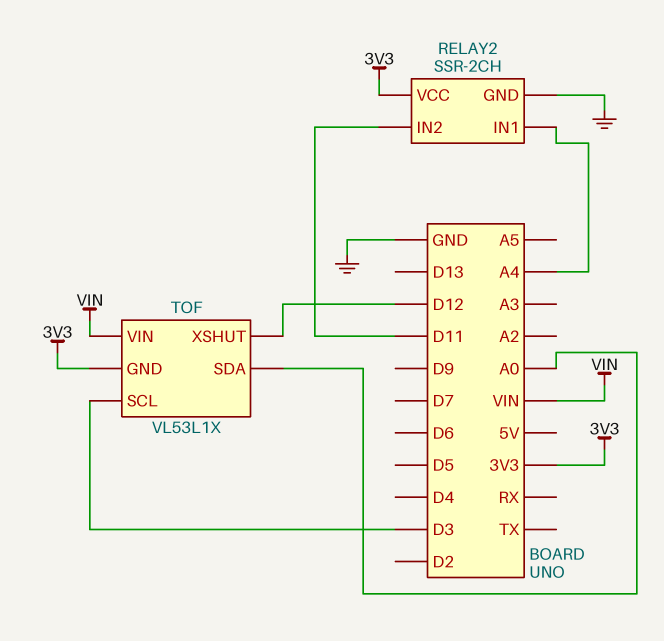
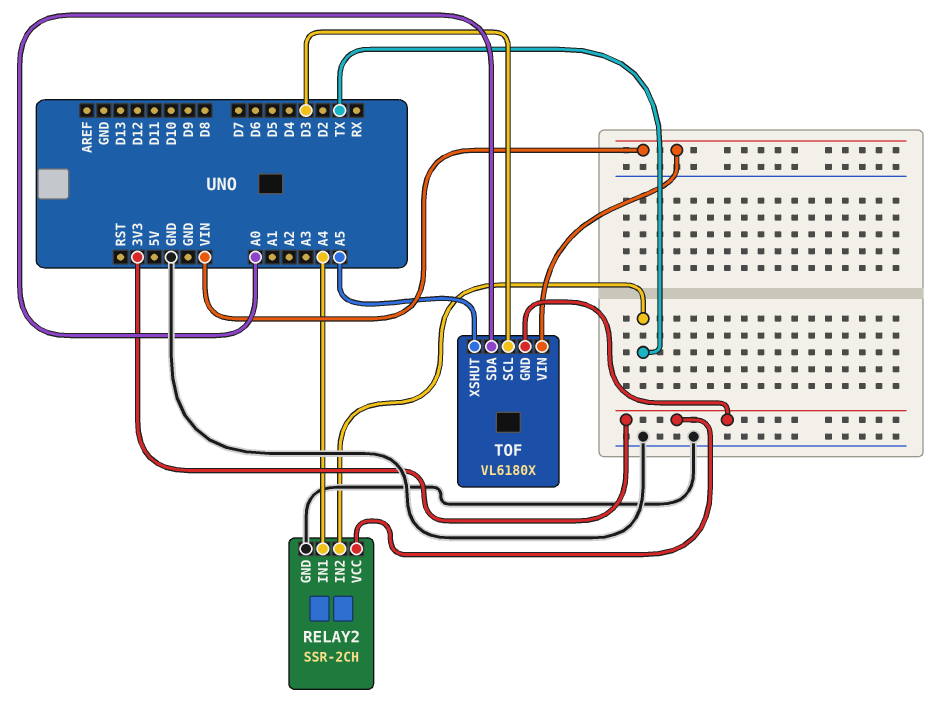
RELAY2 pin IN2: D11 -> TX
TOF: VL53L1X -> VL6180X
TOF pin XSHUT: D12 -> A5

